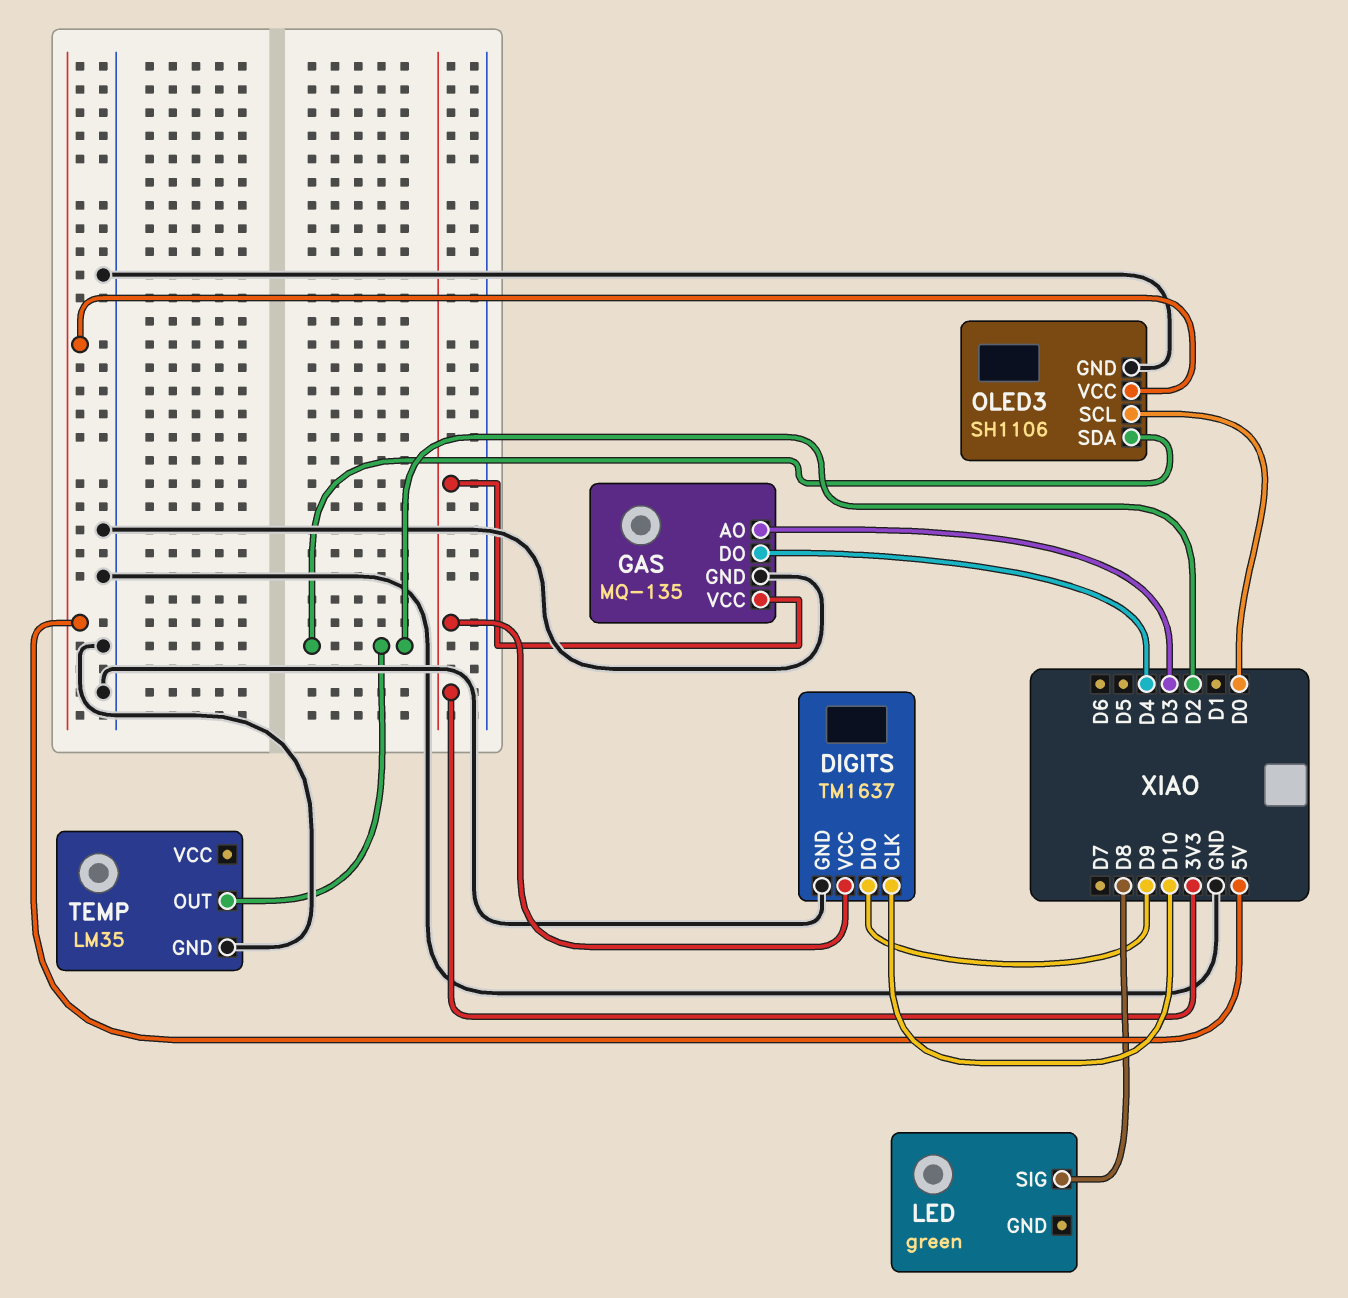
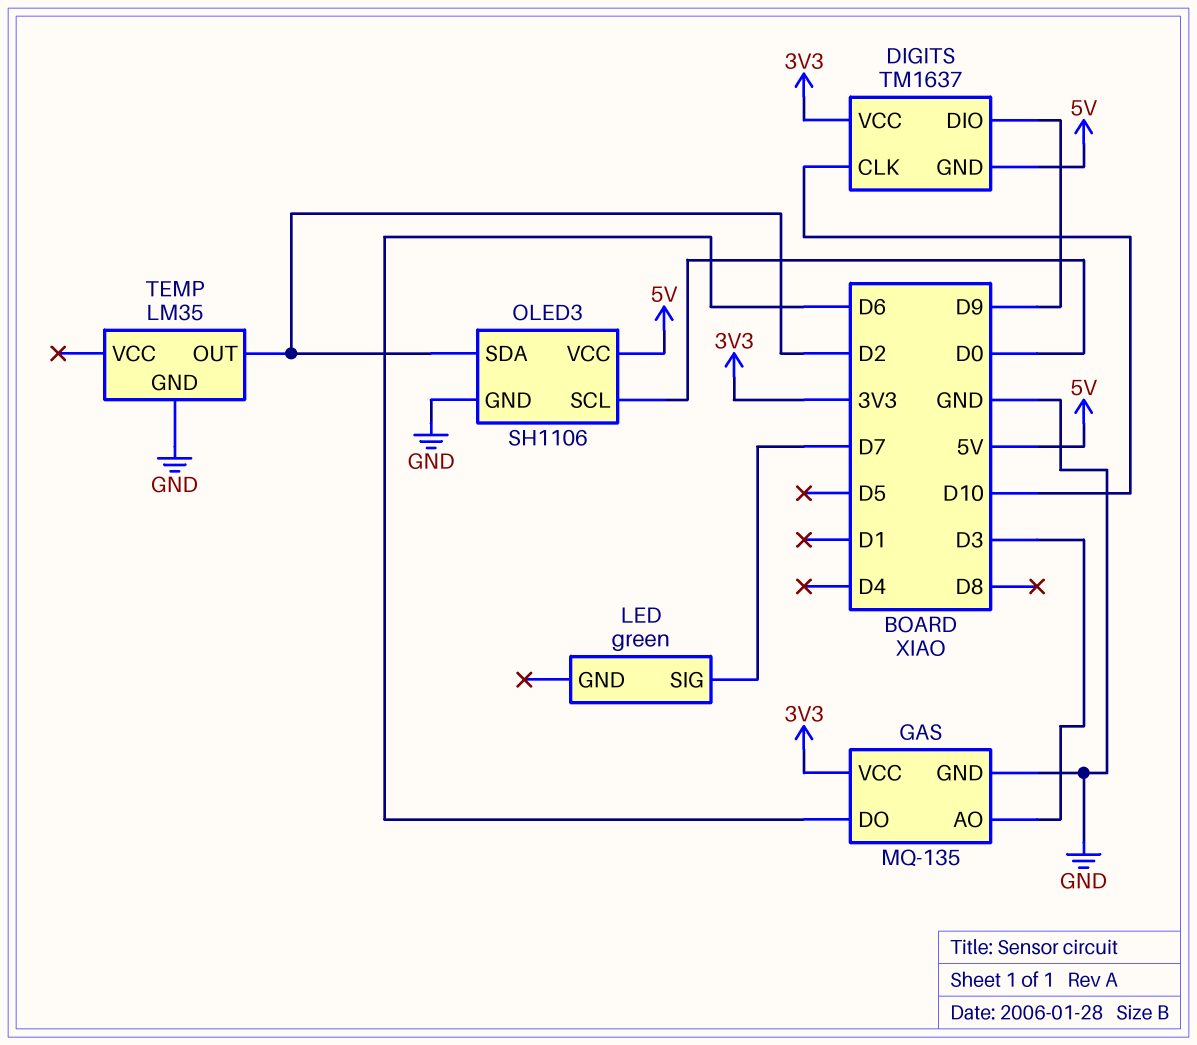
DIGITS pin GND: GND -> 5V
GAS pin DO: D4 -> D6
LED pin SIG: D8 -> D7

